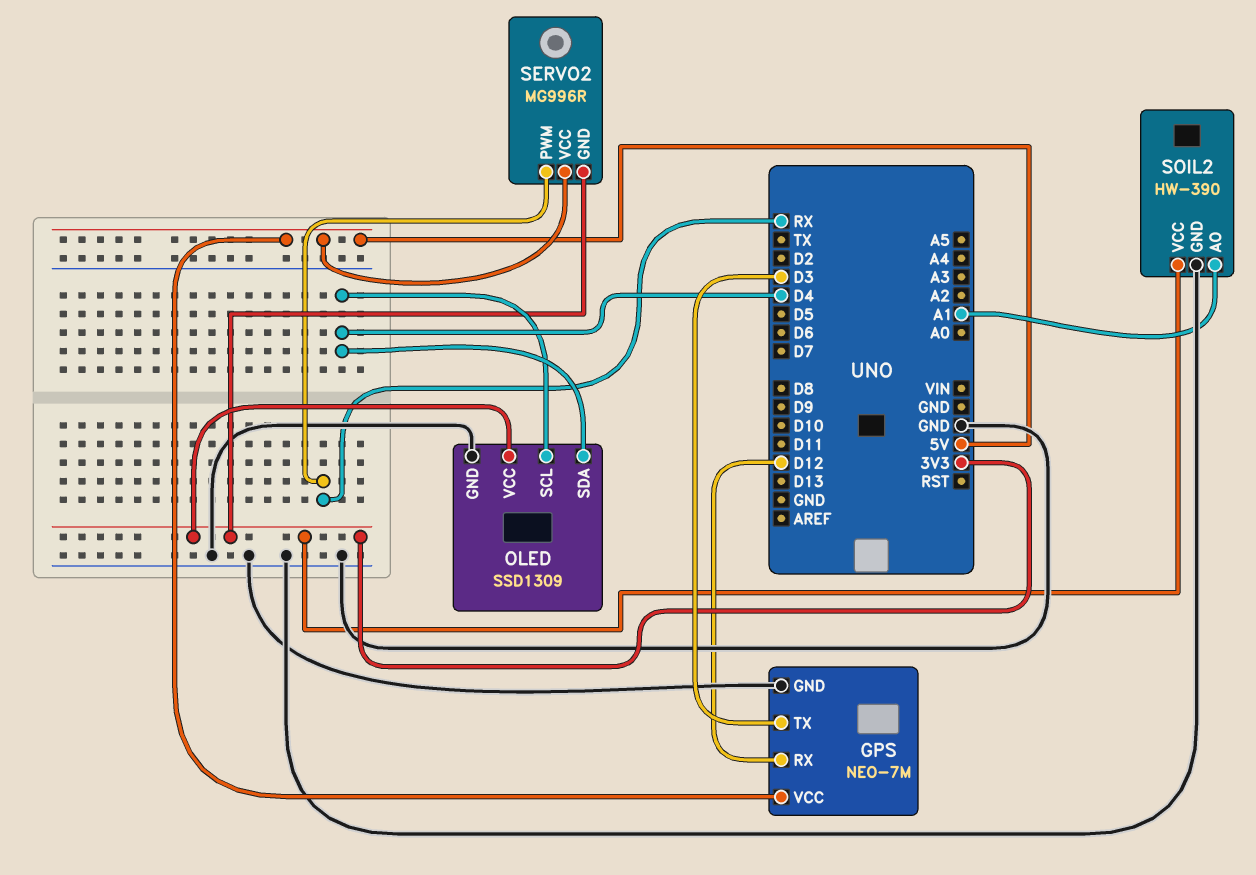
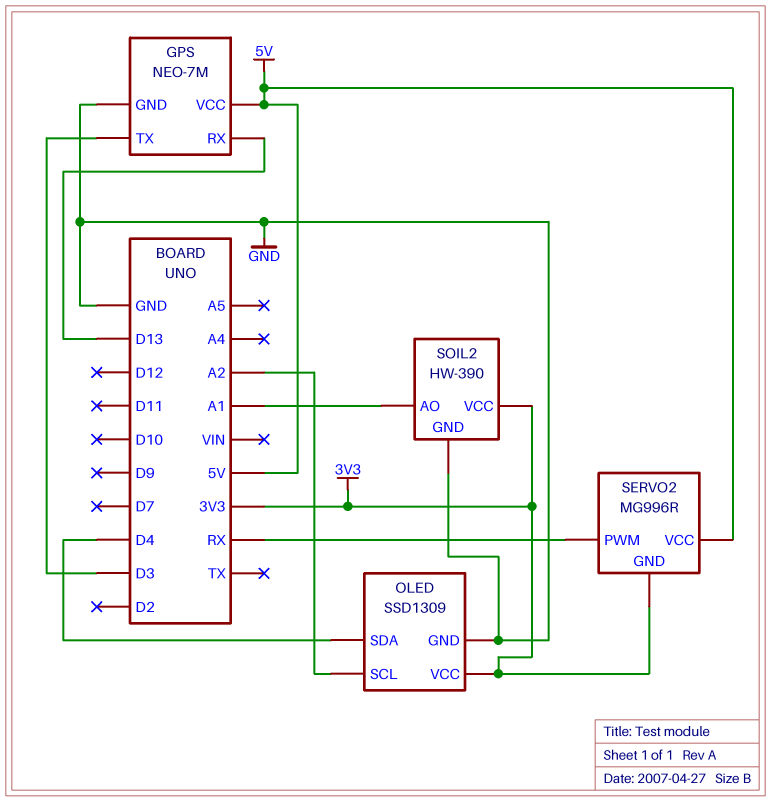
GPS pin RX: D12 -> D13
OLED pin SCL: D4 -> A2

